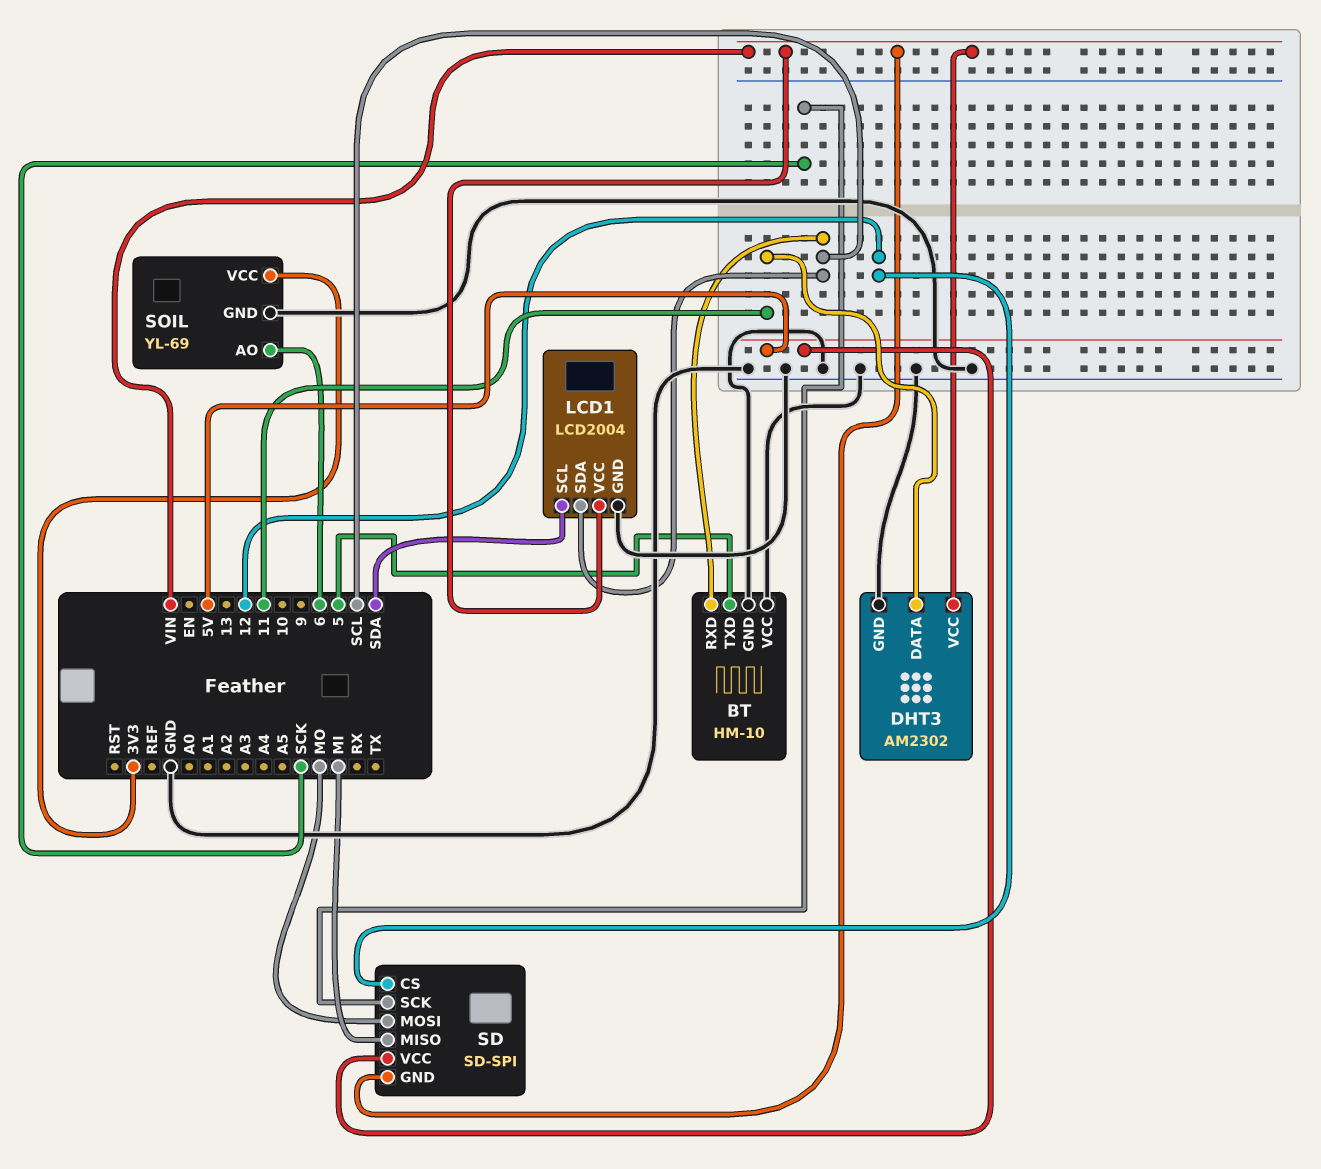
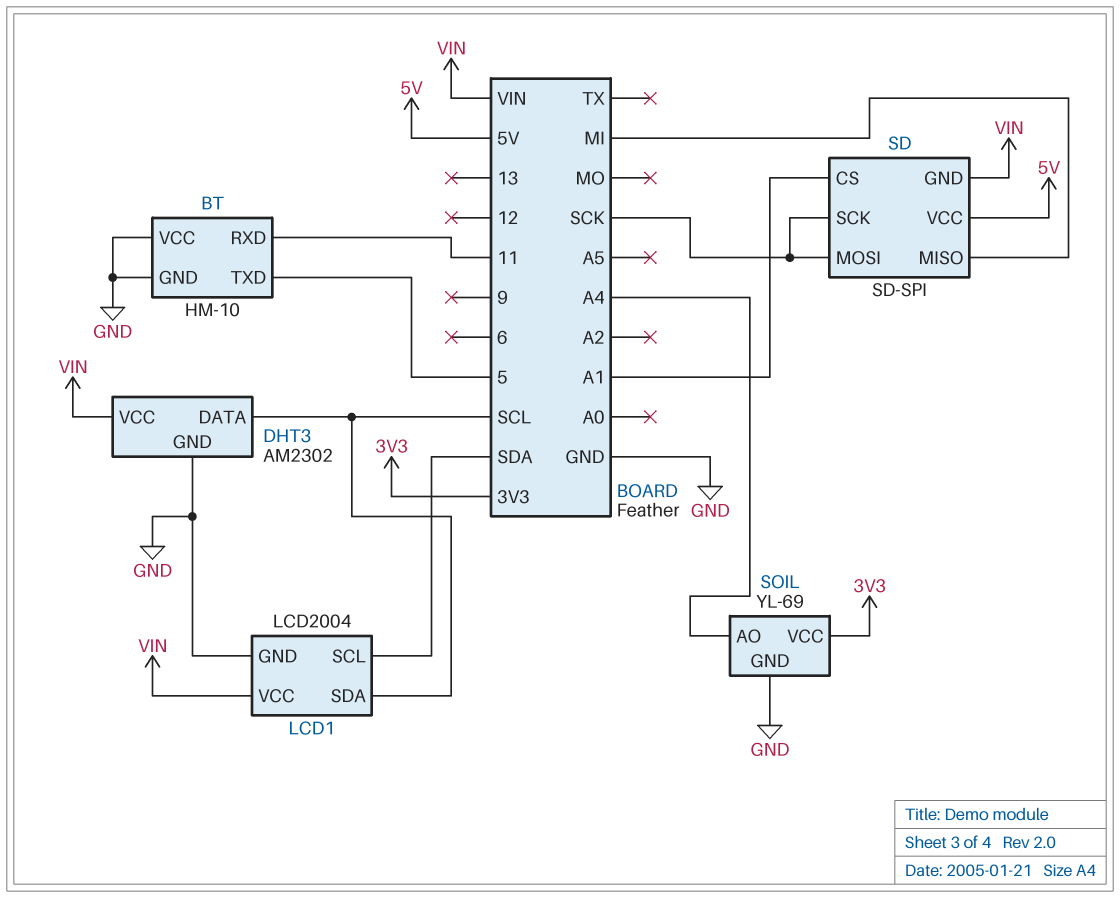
BT pin RXD: SCL -> 11
DHT3 pin DATA: 11 -> SCL
SD pin CS: 12 -> A1
SD pin MOSI: MO -> SCK
SOIL pin AO: 6 -> A4

